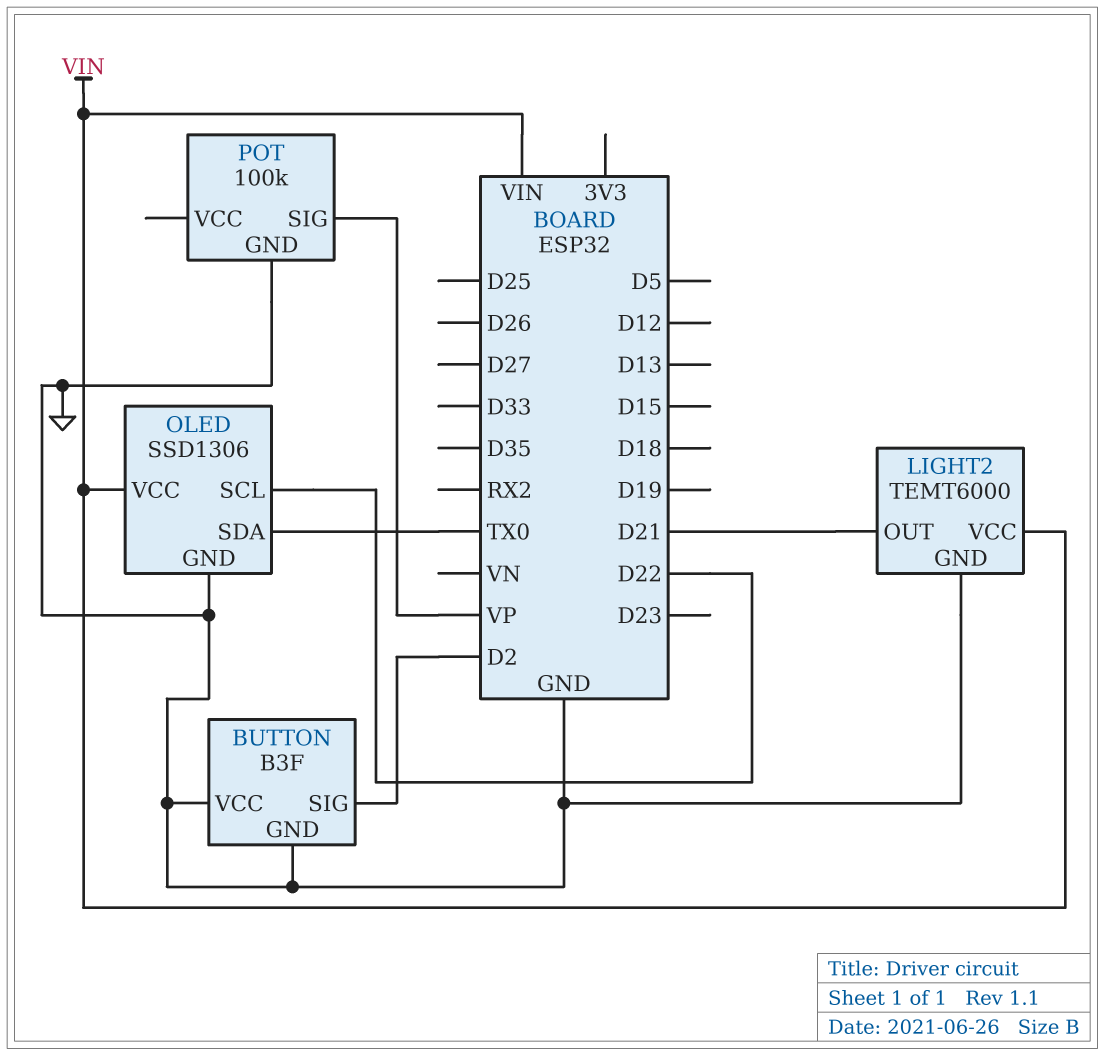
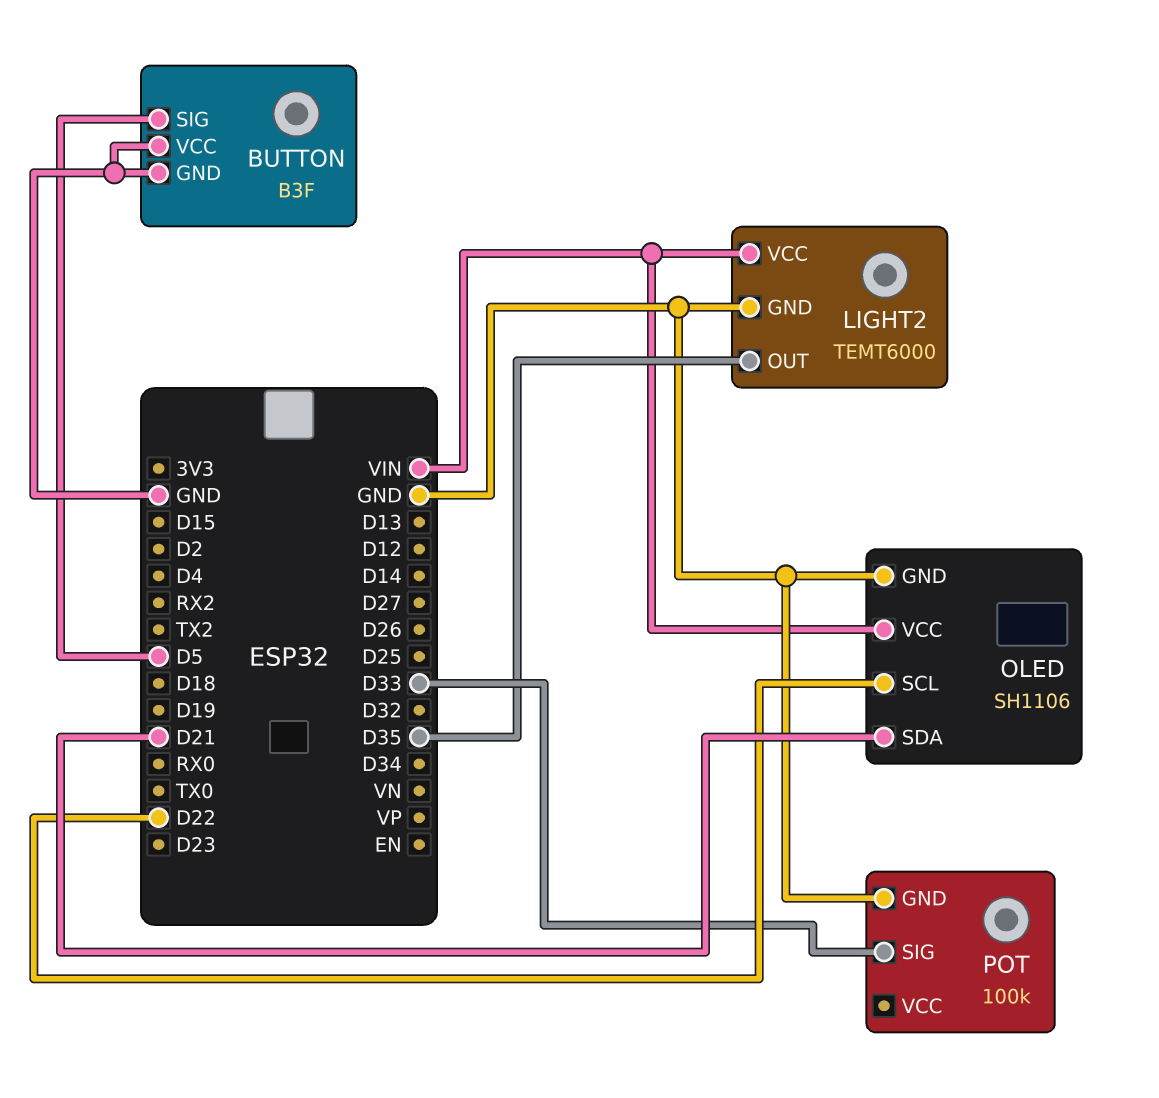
BUTTON pin SIG: D2 -> D5
LIGHT2 pin OUT: D21 -> D35
OLED: SSD1306 -> SH1106
OLED pin SDA: TX0 -> D21
POT pin SIG: VP -> D33

